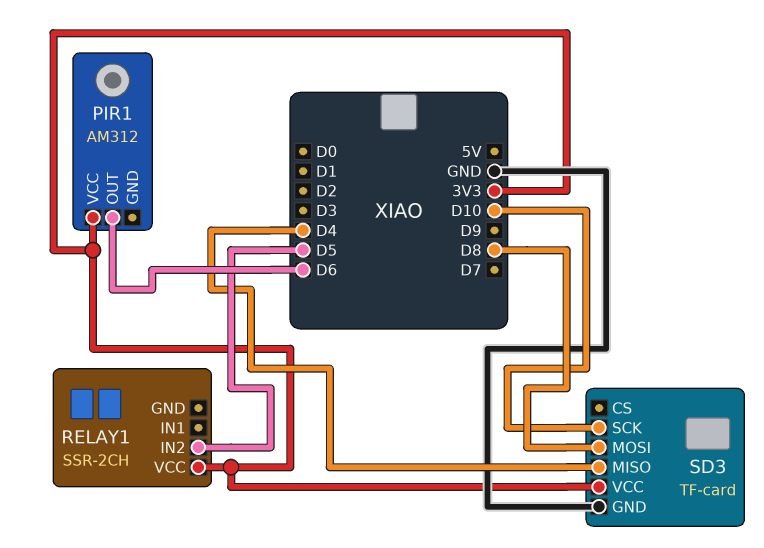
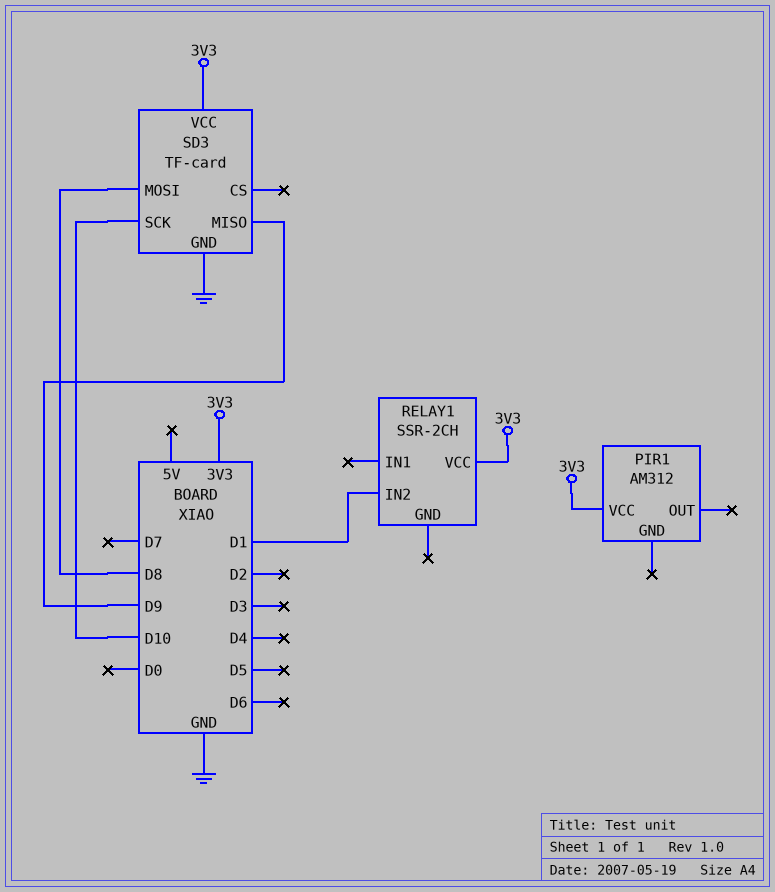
PIR1 pin OUT: D6 -> none
RELAY1 pin IN2: D5 -> D1
SD3 pin MISO: D4 -> D9

